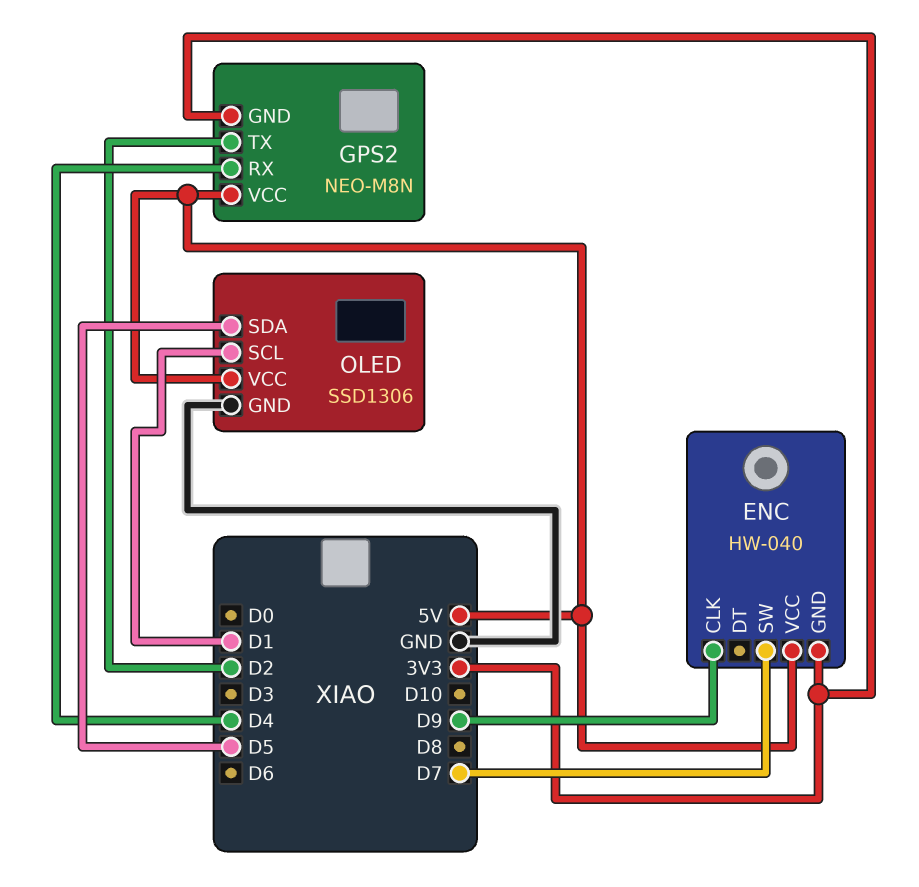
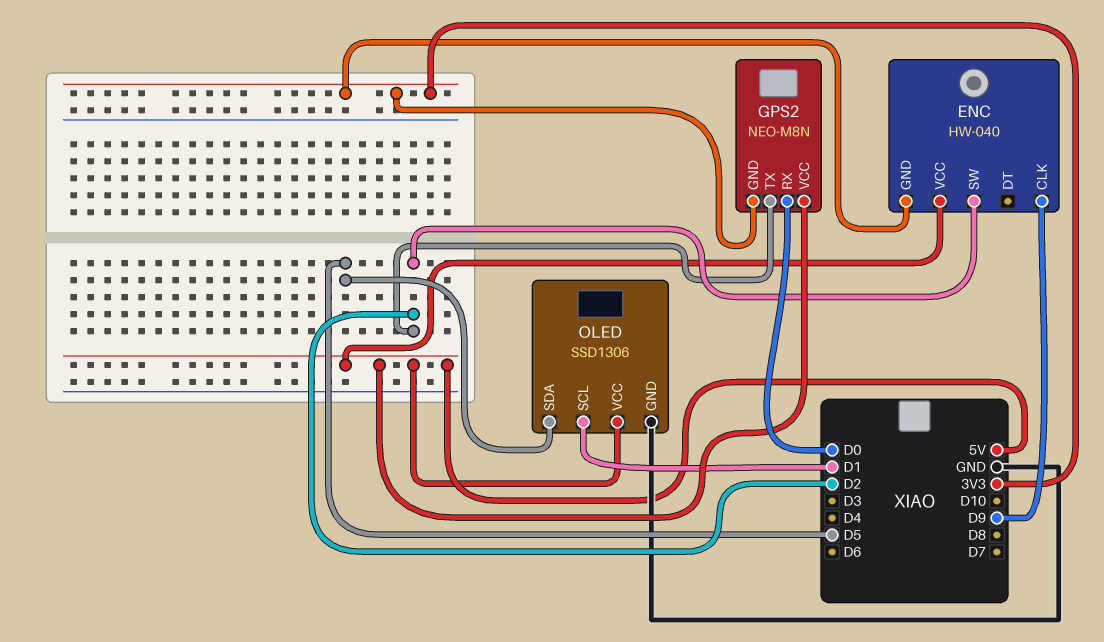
ENC pin SW: D7 -> D2
GPS2 pin RX: D4 -> D0

